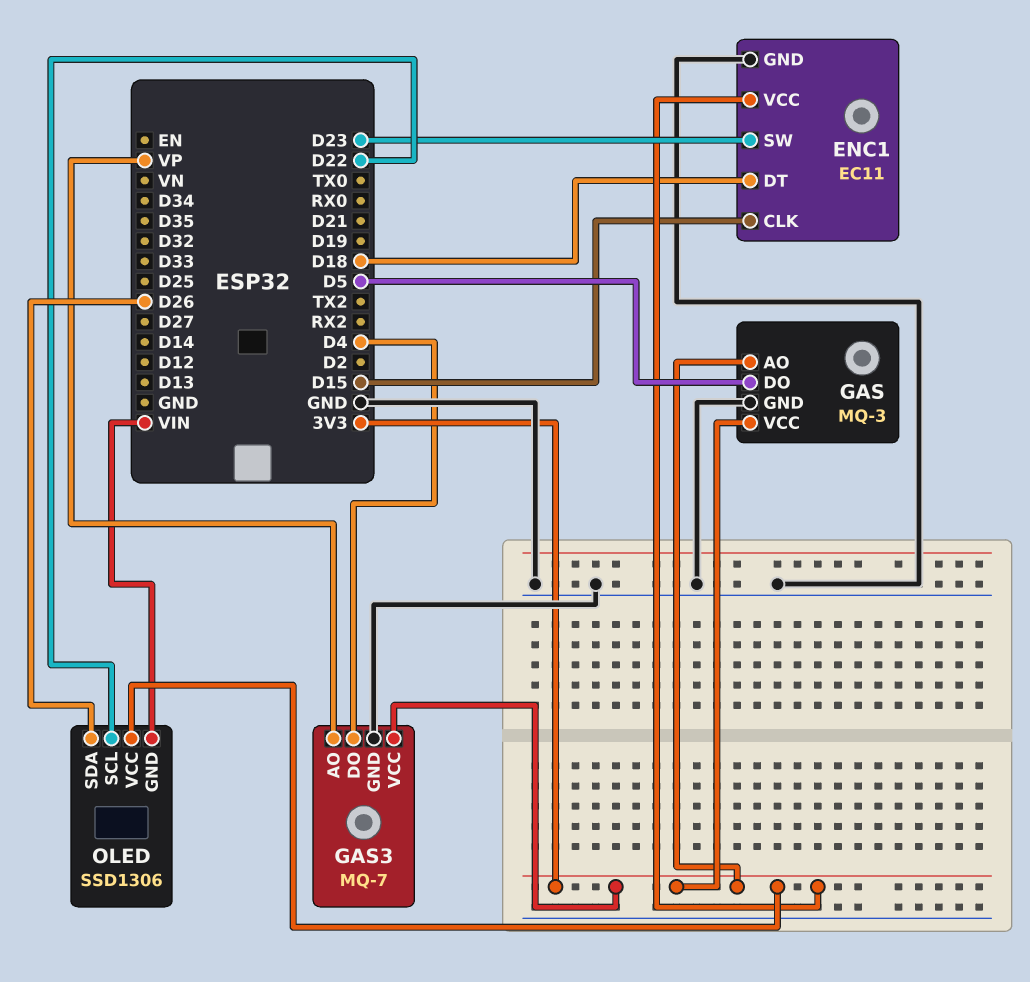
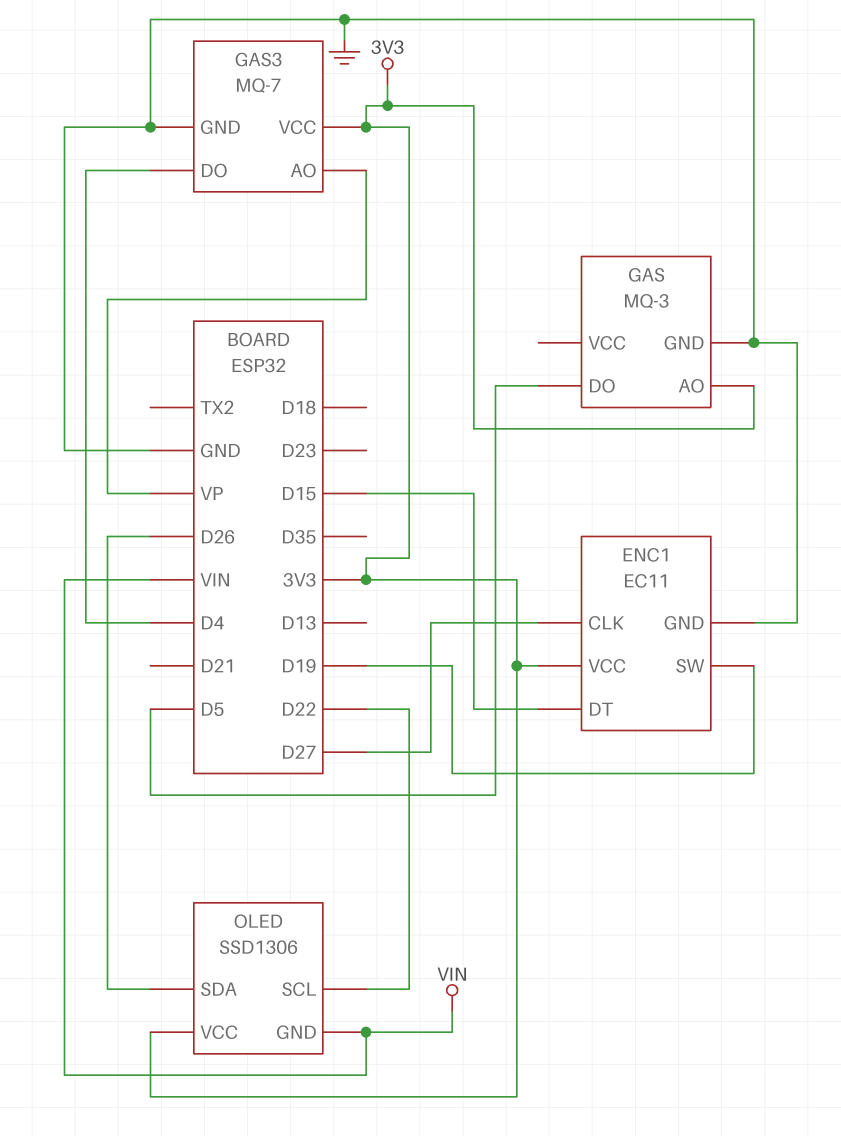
ENC1 pin CLK: D15 -> D27
ENC1 pin DT: D18 -> D15
ENC1 pin SW: D23 -> D19
GAS pin VCC: 3V3 -> none

